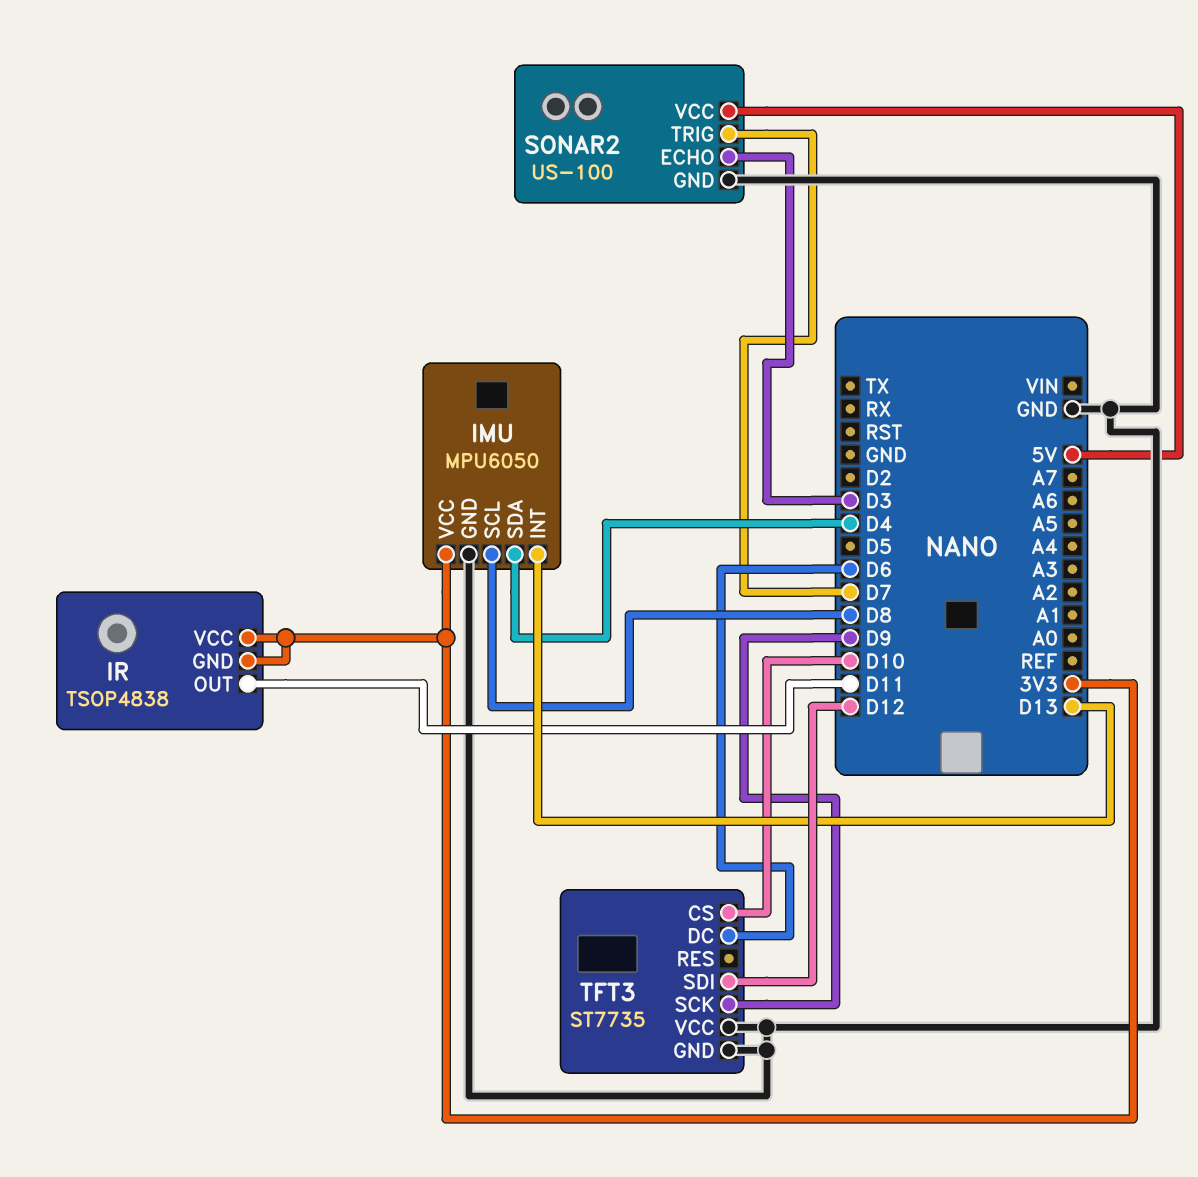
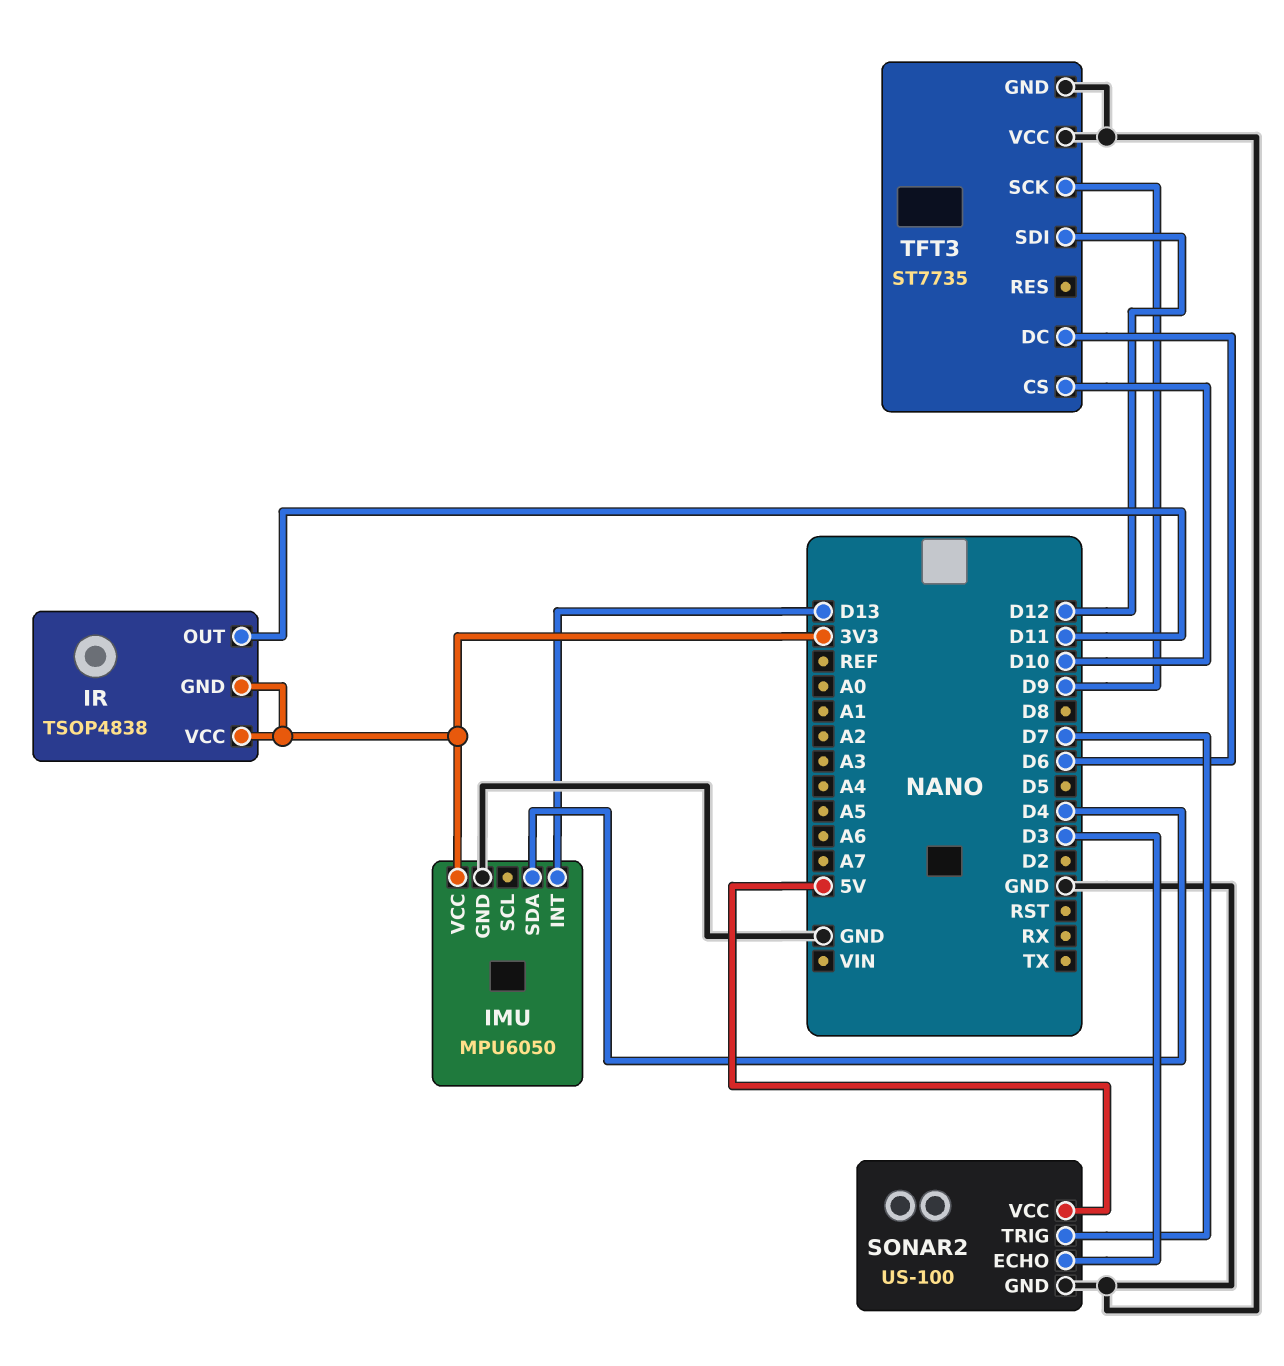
IMU pin SCL: D8 -> none

